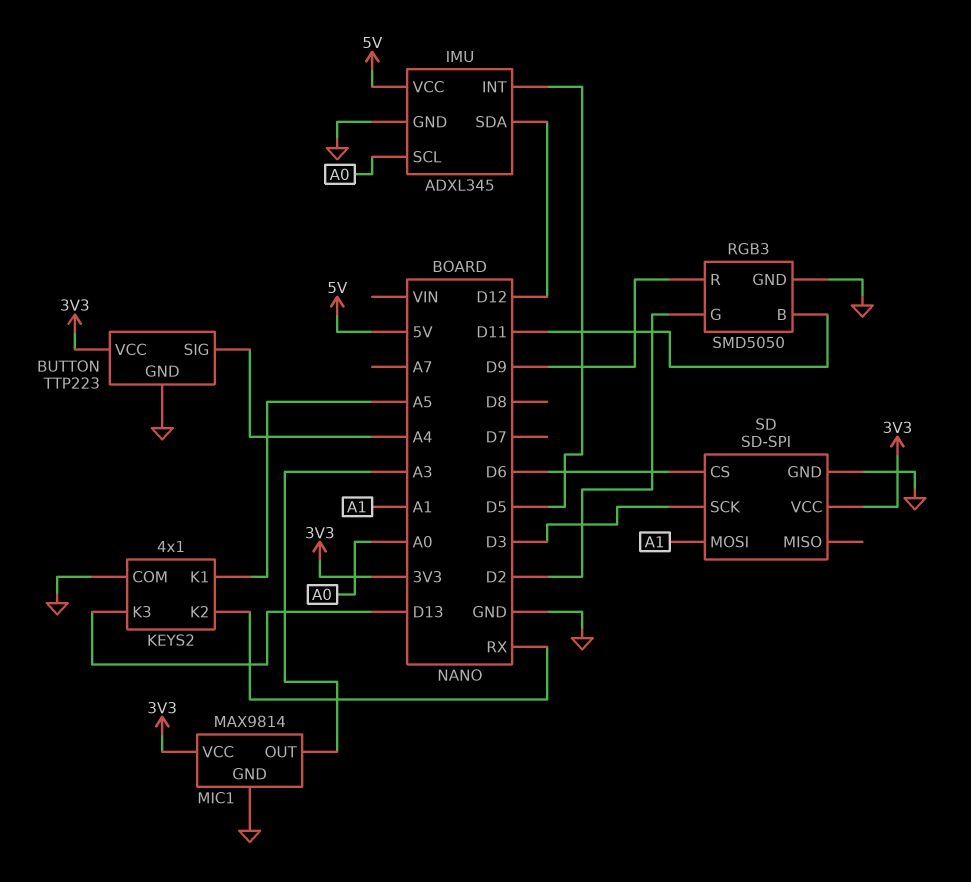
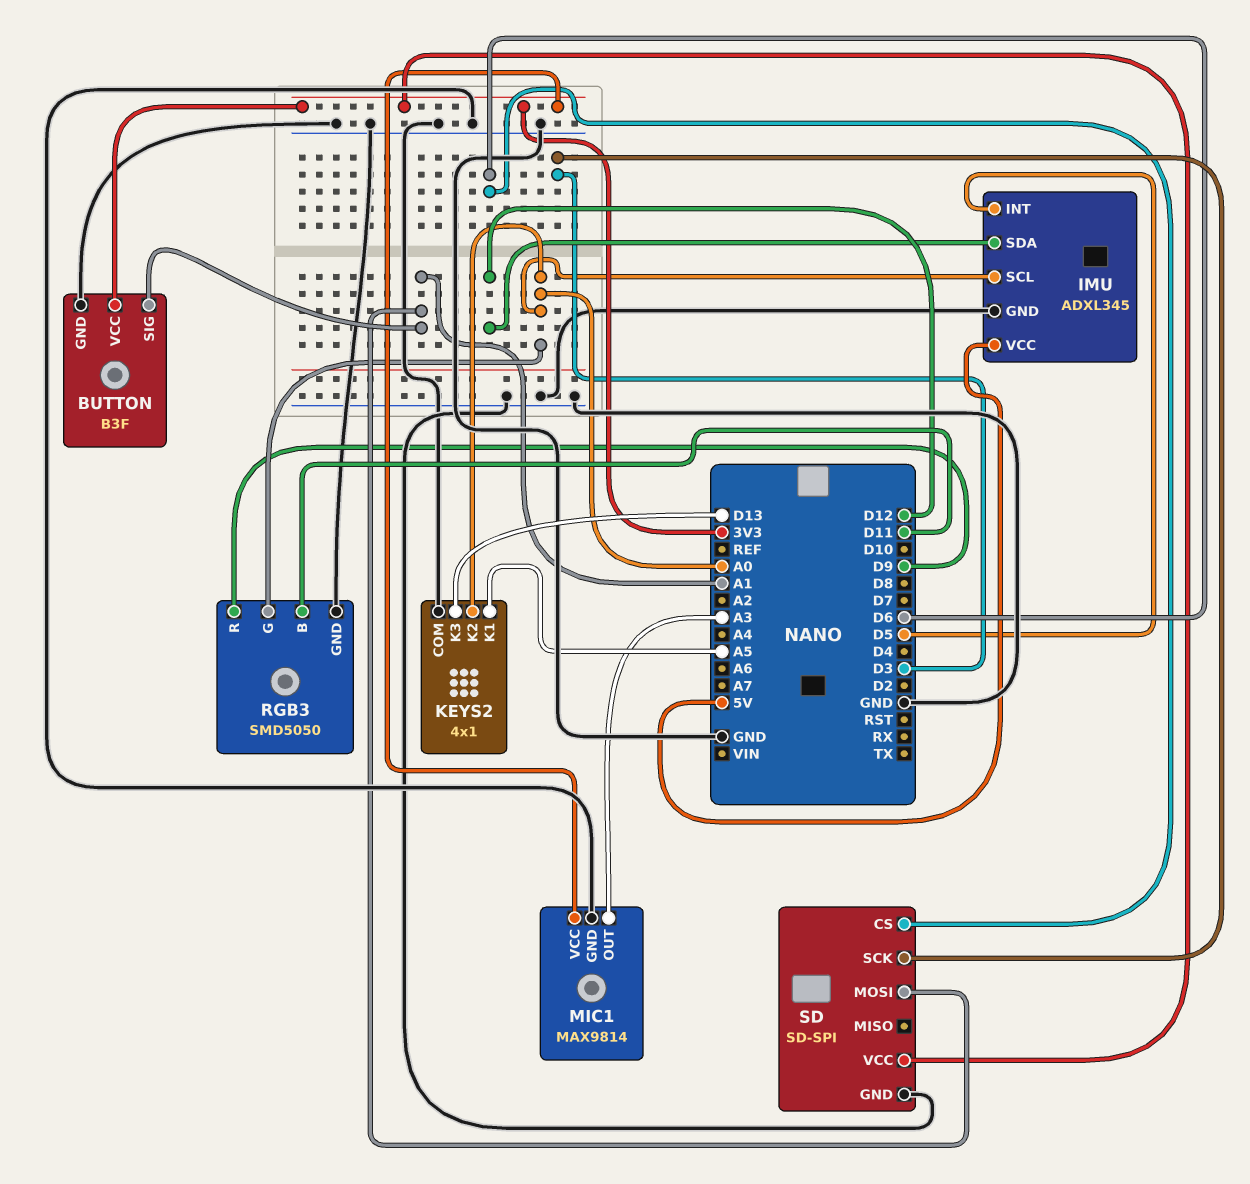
BUTTON: TTP223 -> B3F
BUTTON pin SIG: A4 -> A1
KEYS2 pin K2: RX -> A0
RGB3 pin G: D2 -> A0

